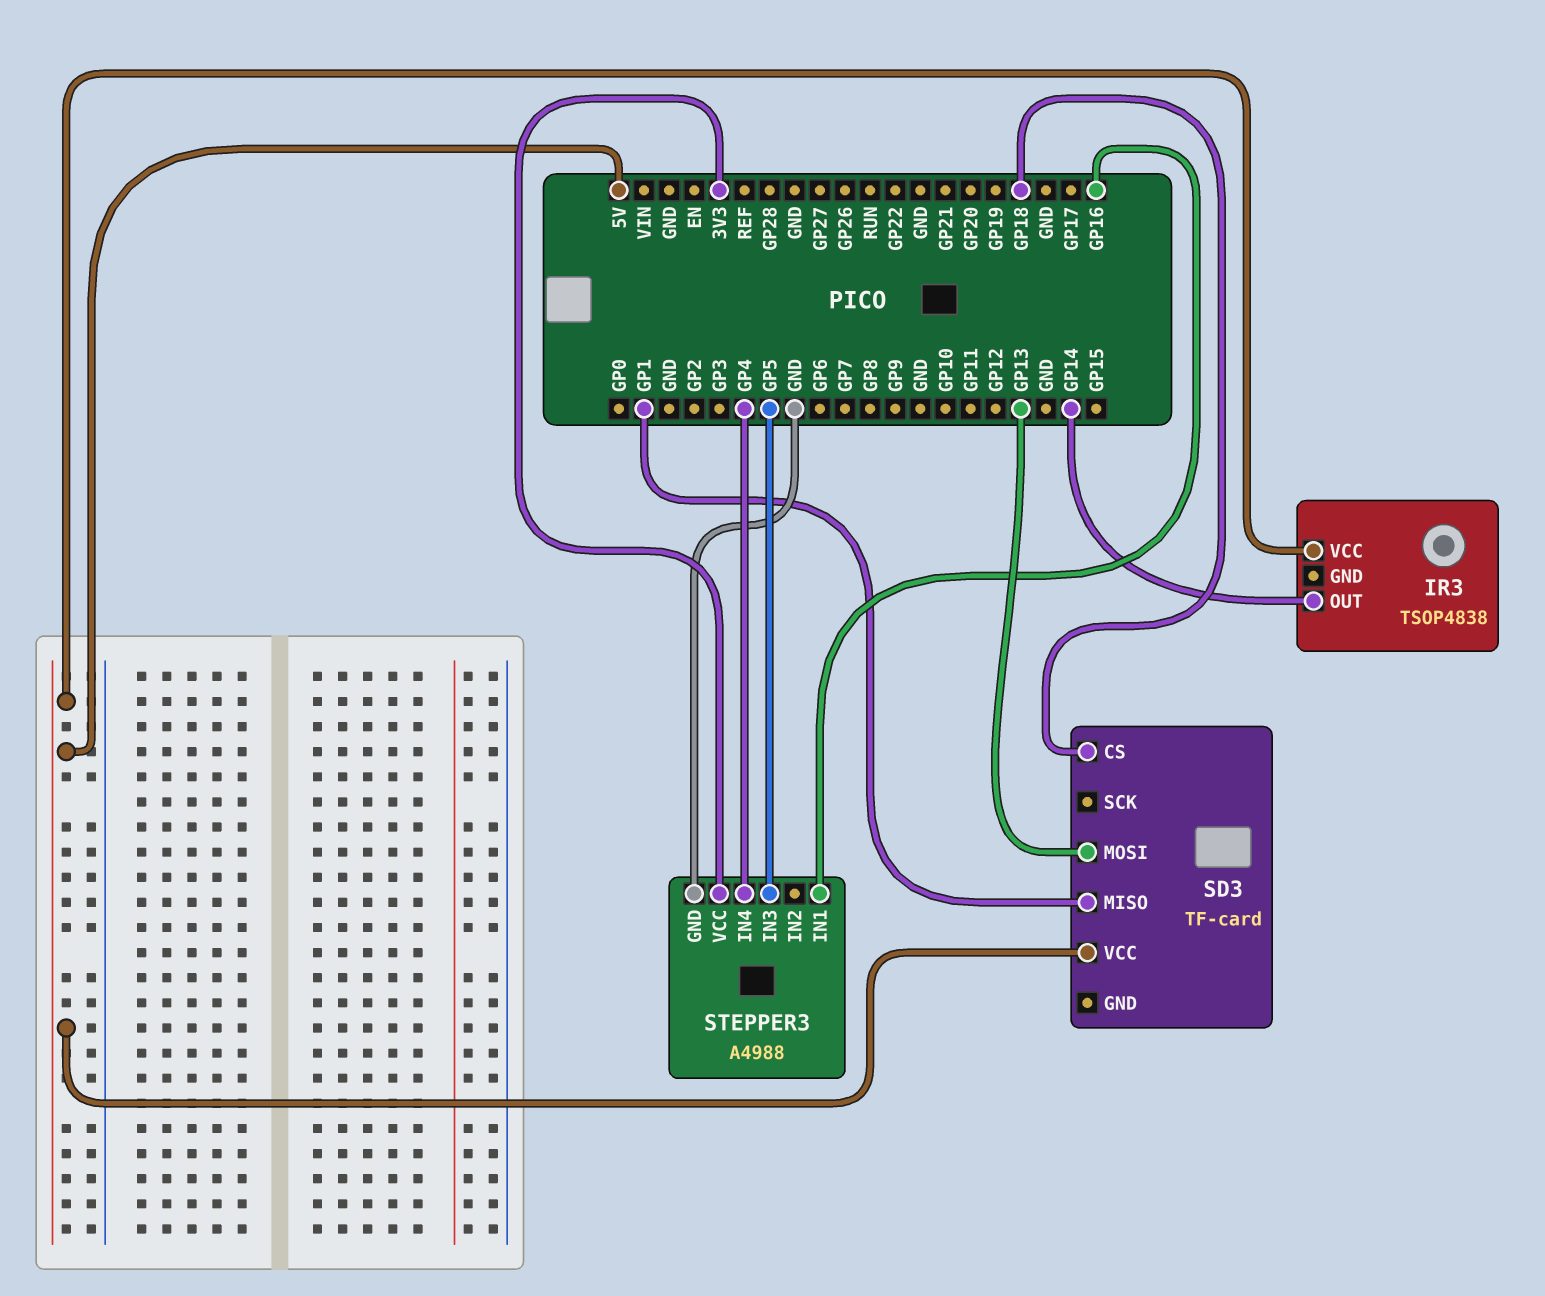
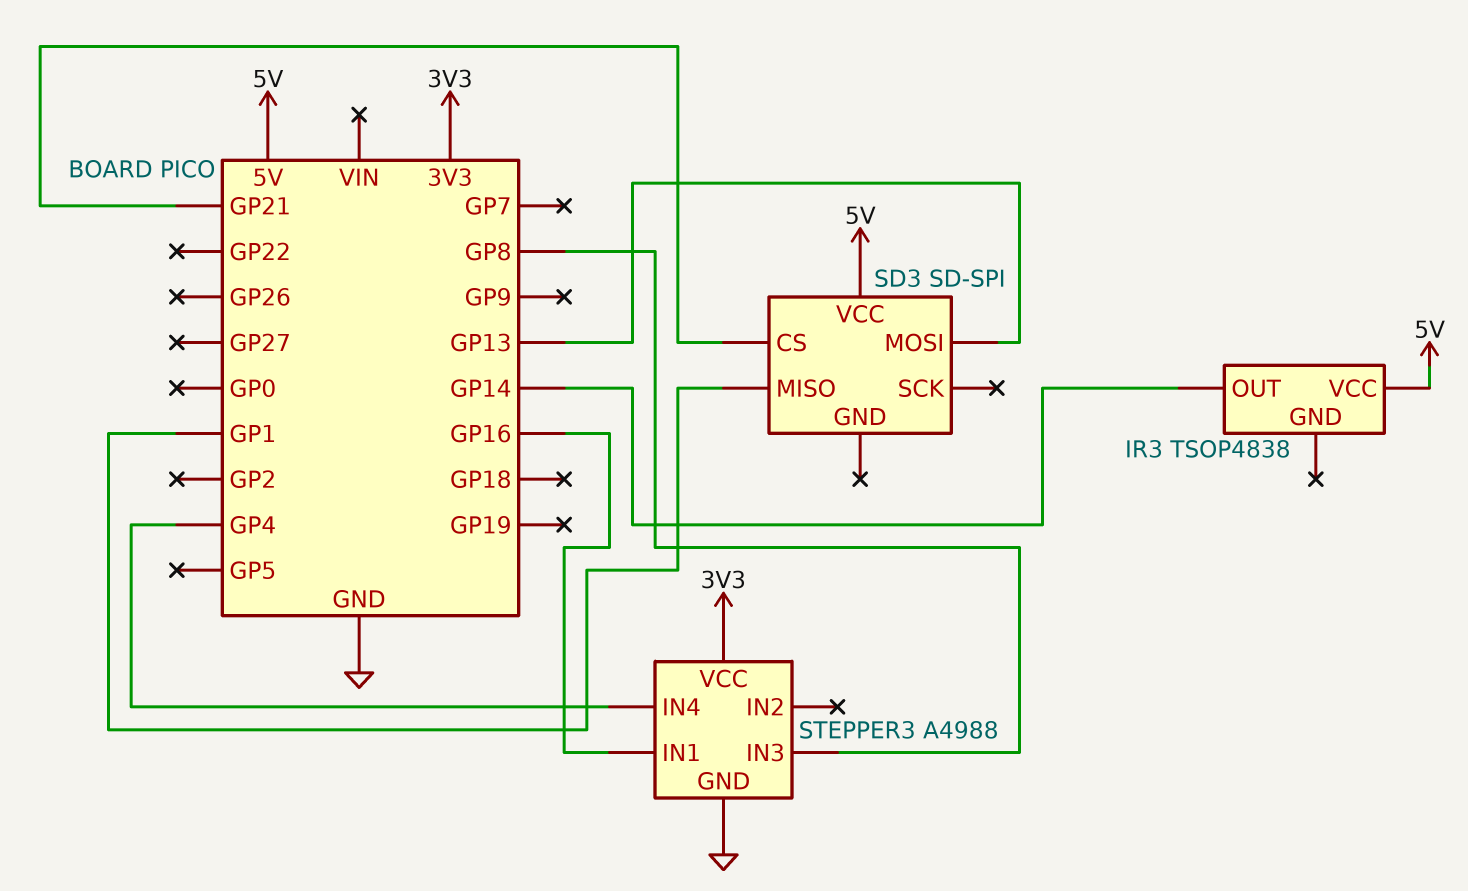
SD3: TF-card -> SD-SPI
SD3 pin CS: GP18 -> GP21
STEPPER3 pin IN3: GP5 -> GP8

